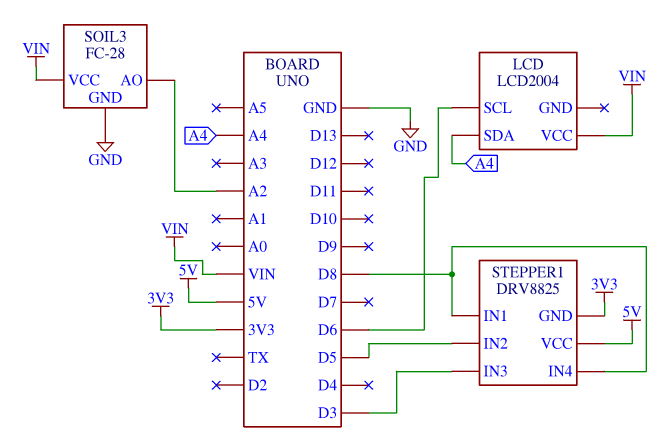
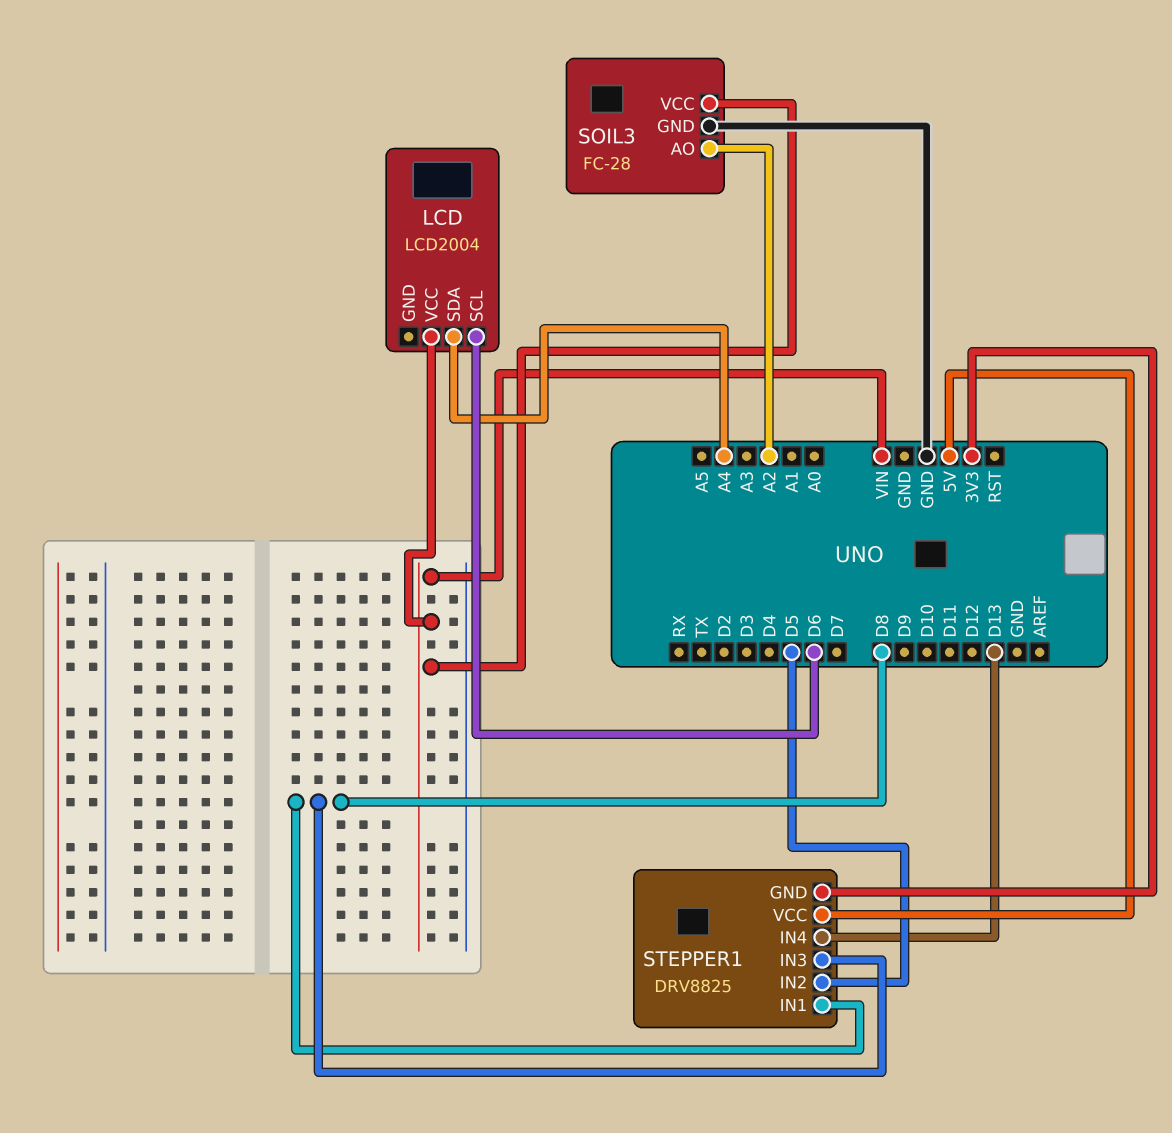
STEPPER1 pin IN3: D3 -> D8
STEPPER1 pin IN4: D8 -> D13

